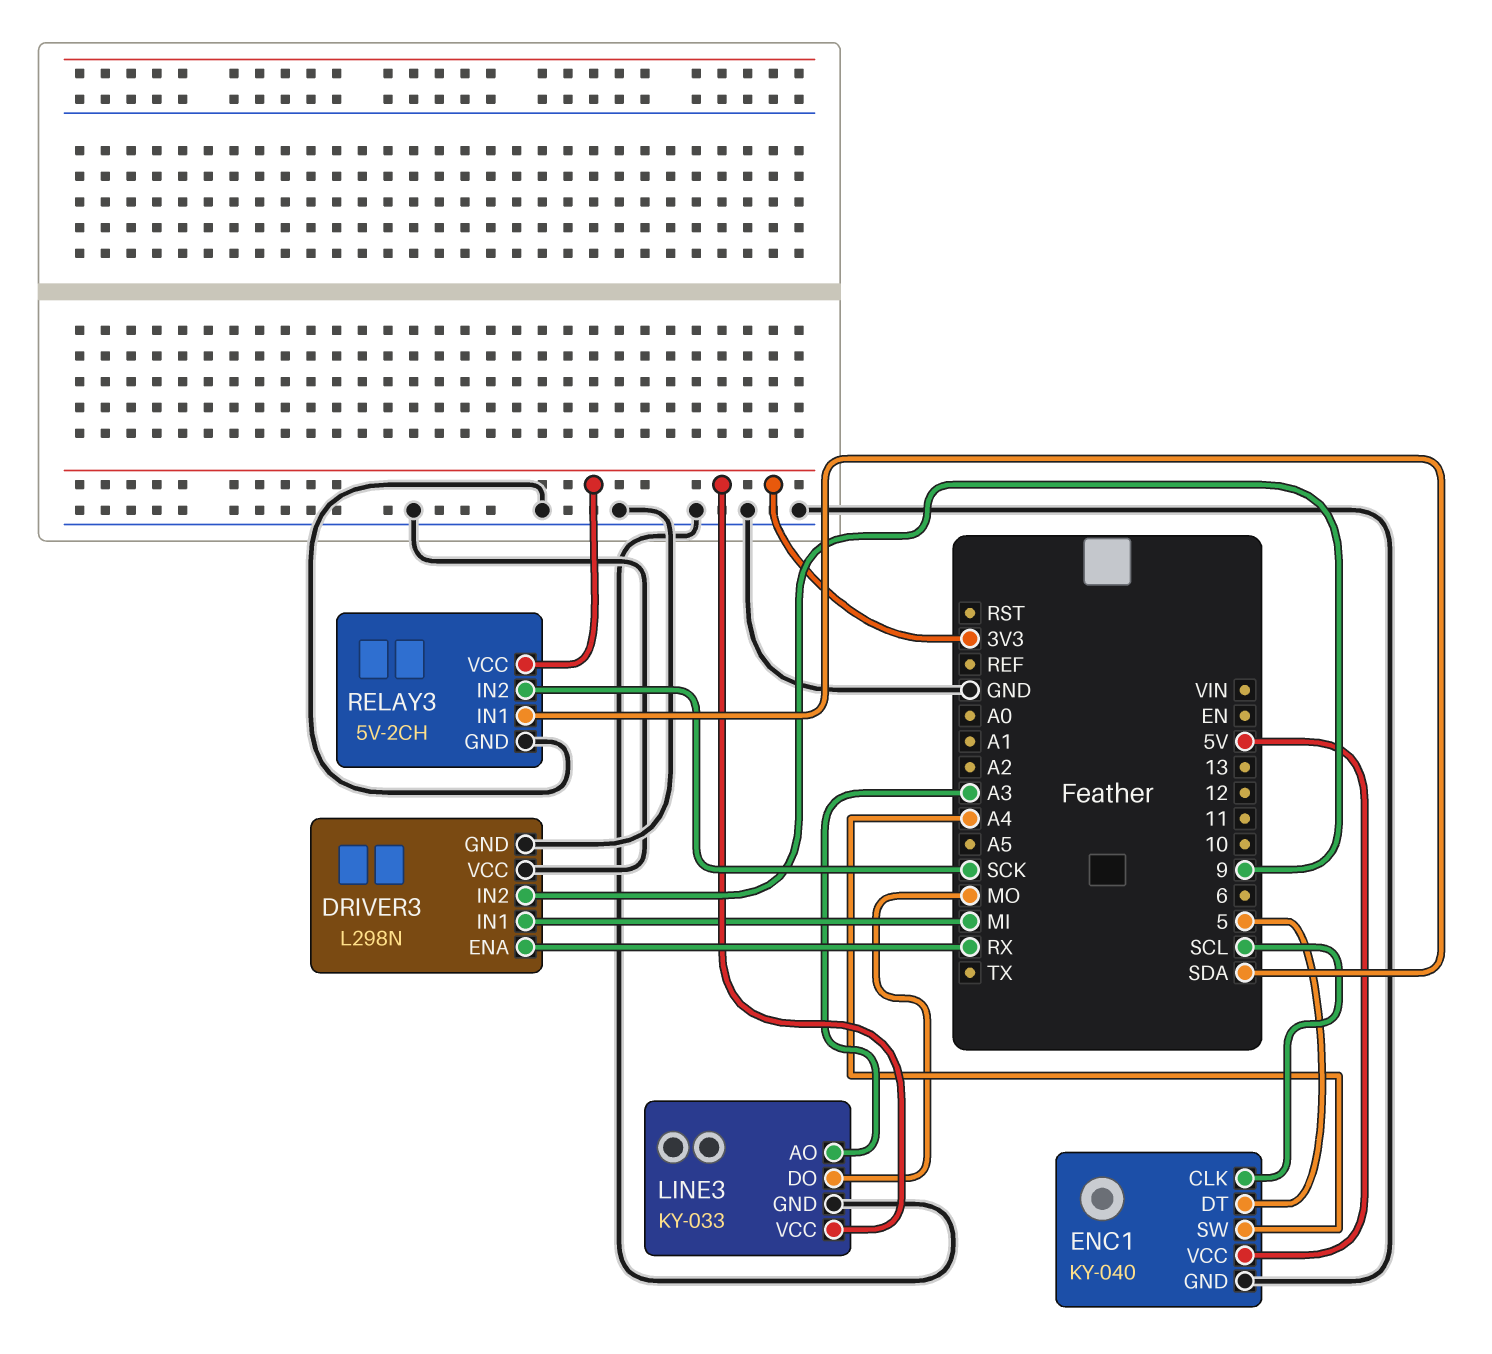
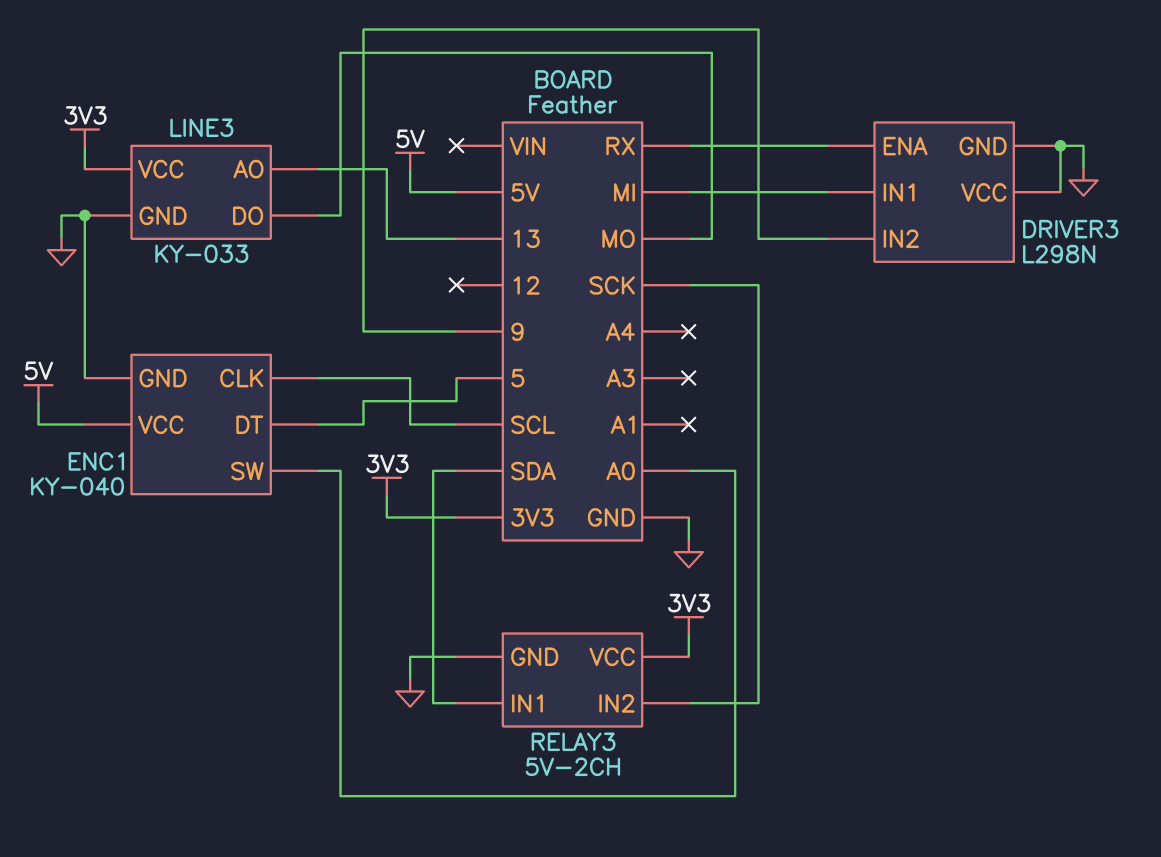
ENC1 pin SW: A4 -> A0
LINE3 pin AO: A3 -> 13

